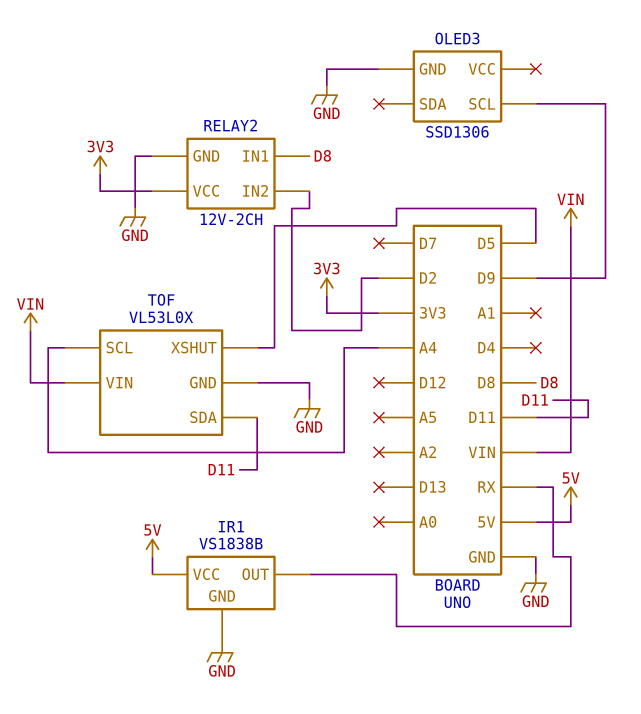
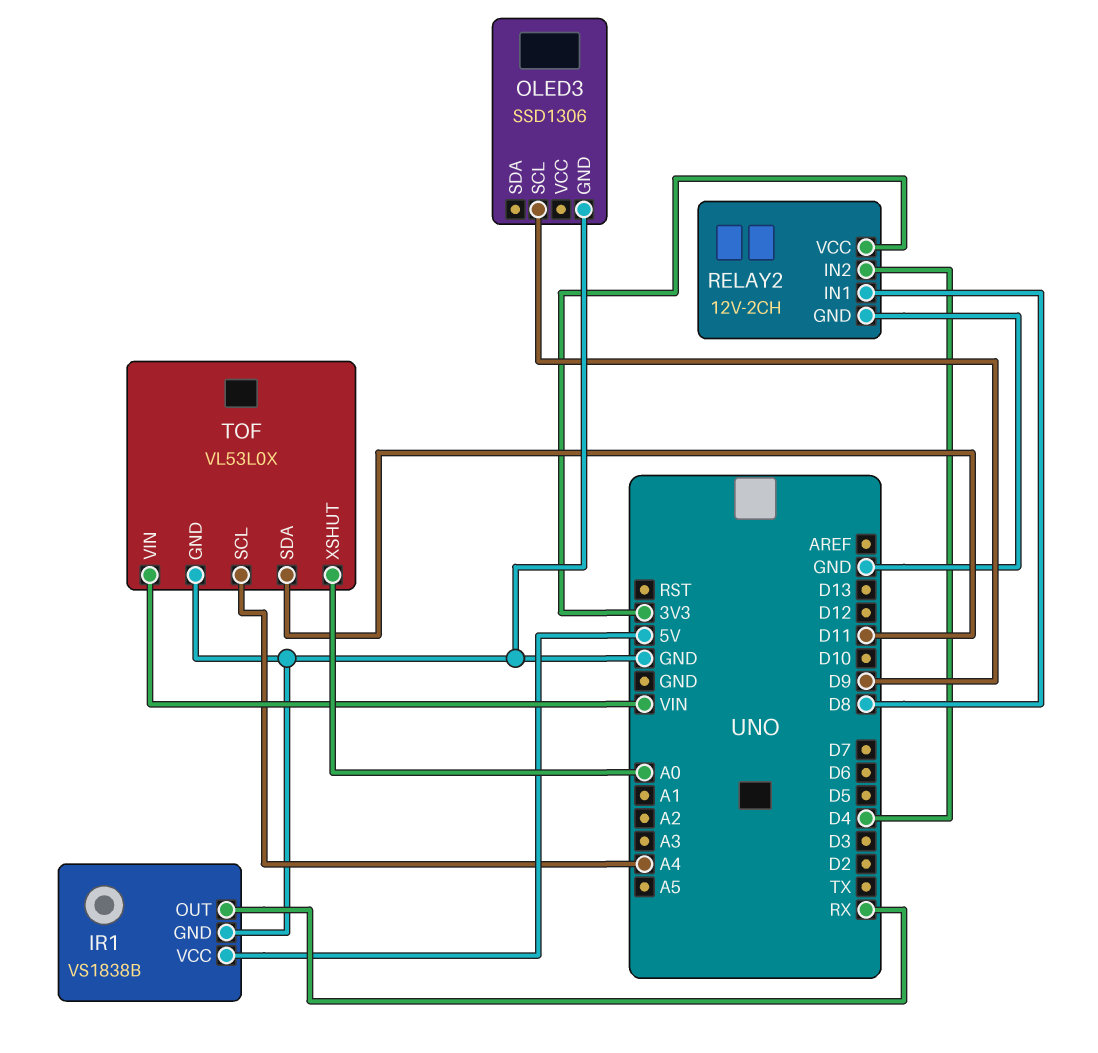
RELAY2 pin IN2: D2 -> D4
TOF pin XSHUT: D5 -> A0

